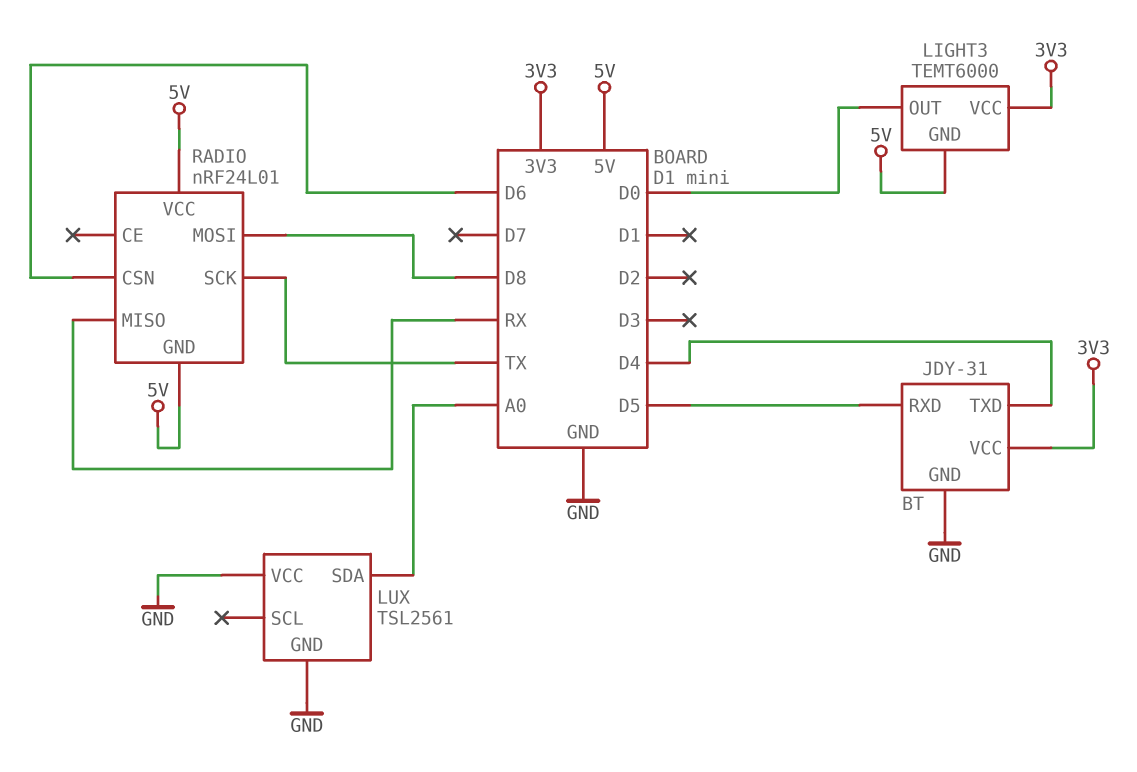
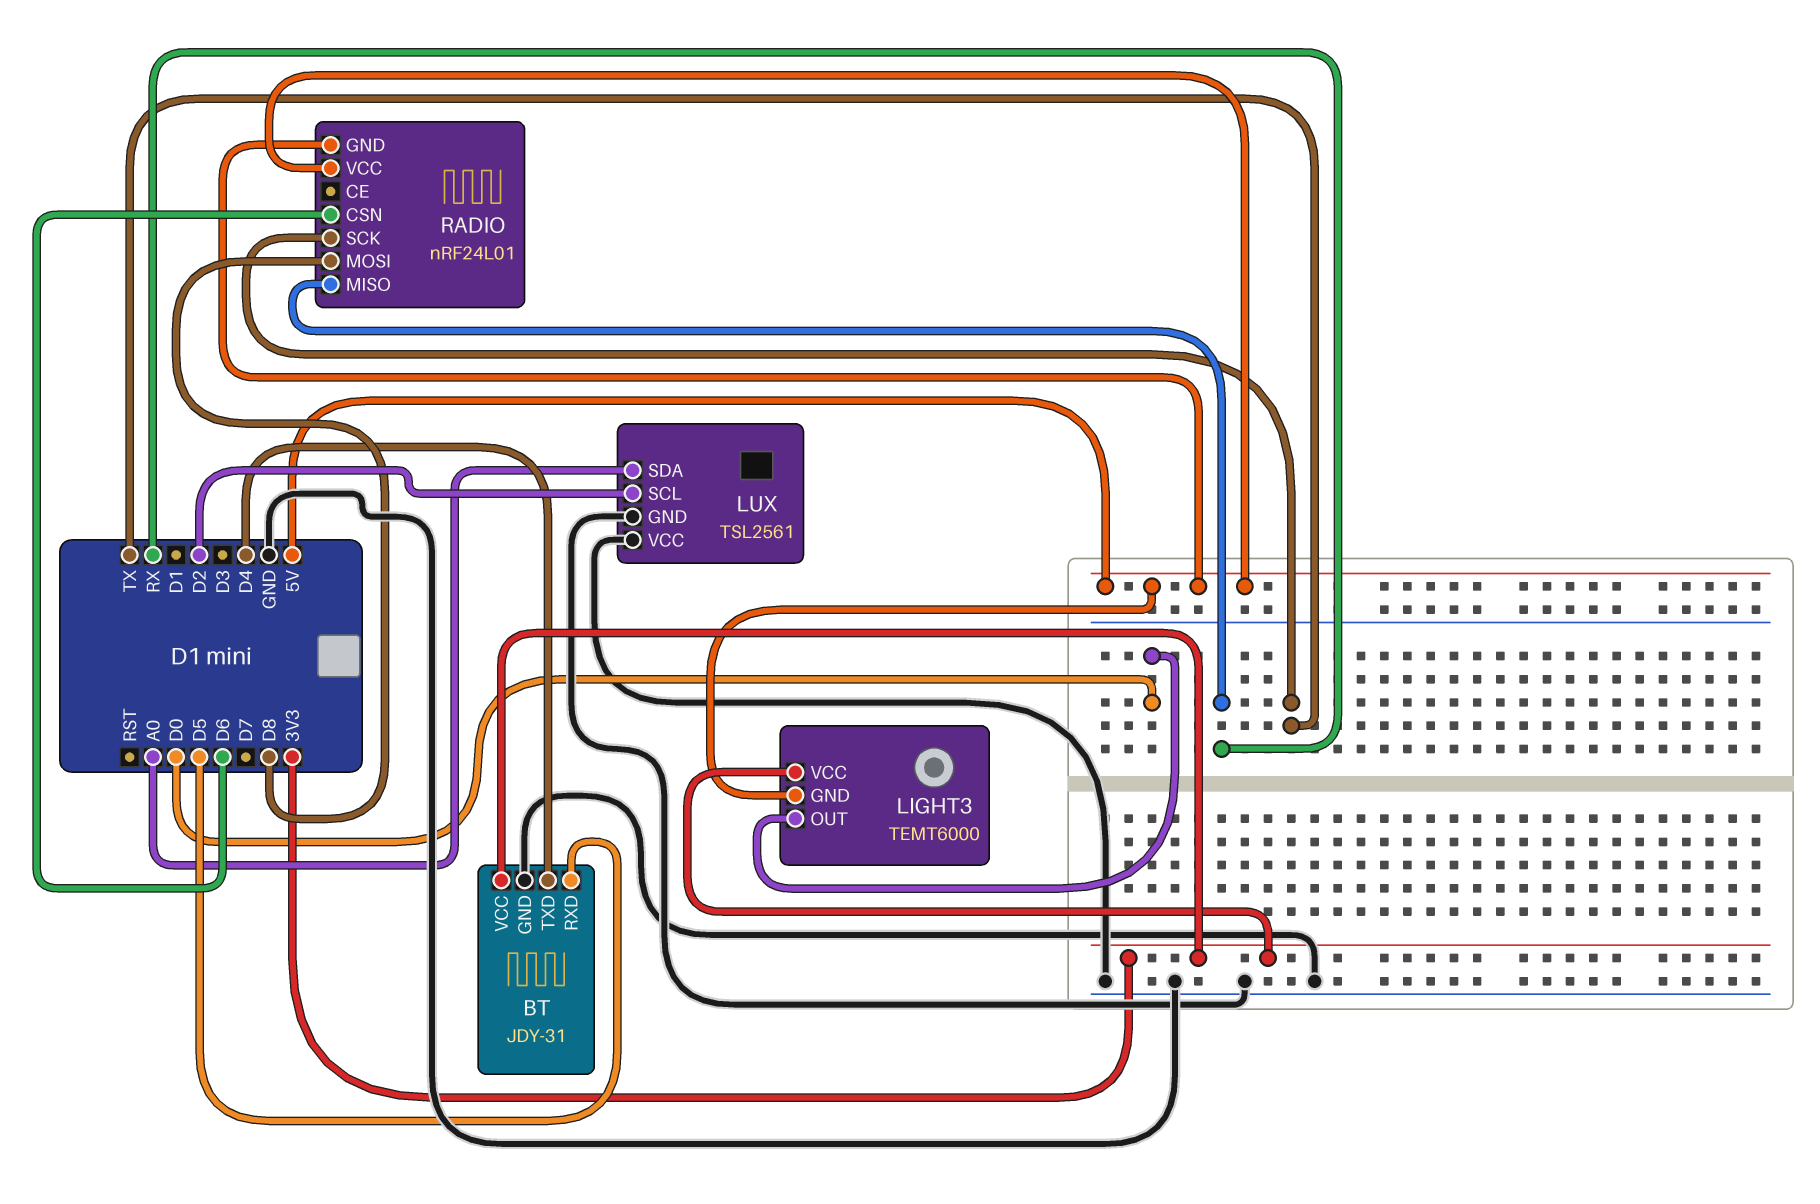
LUX pin SCL: none -> D2

